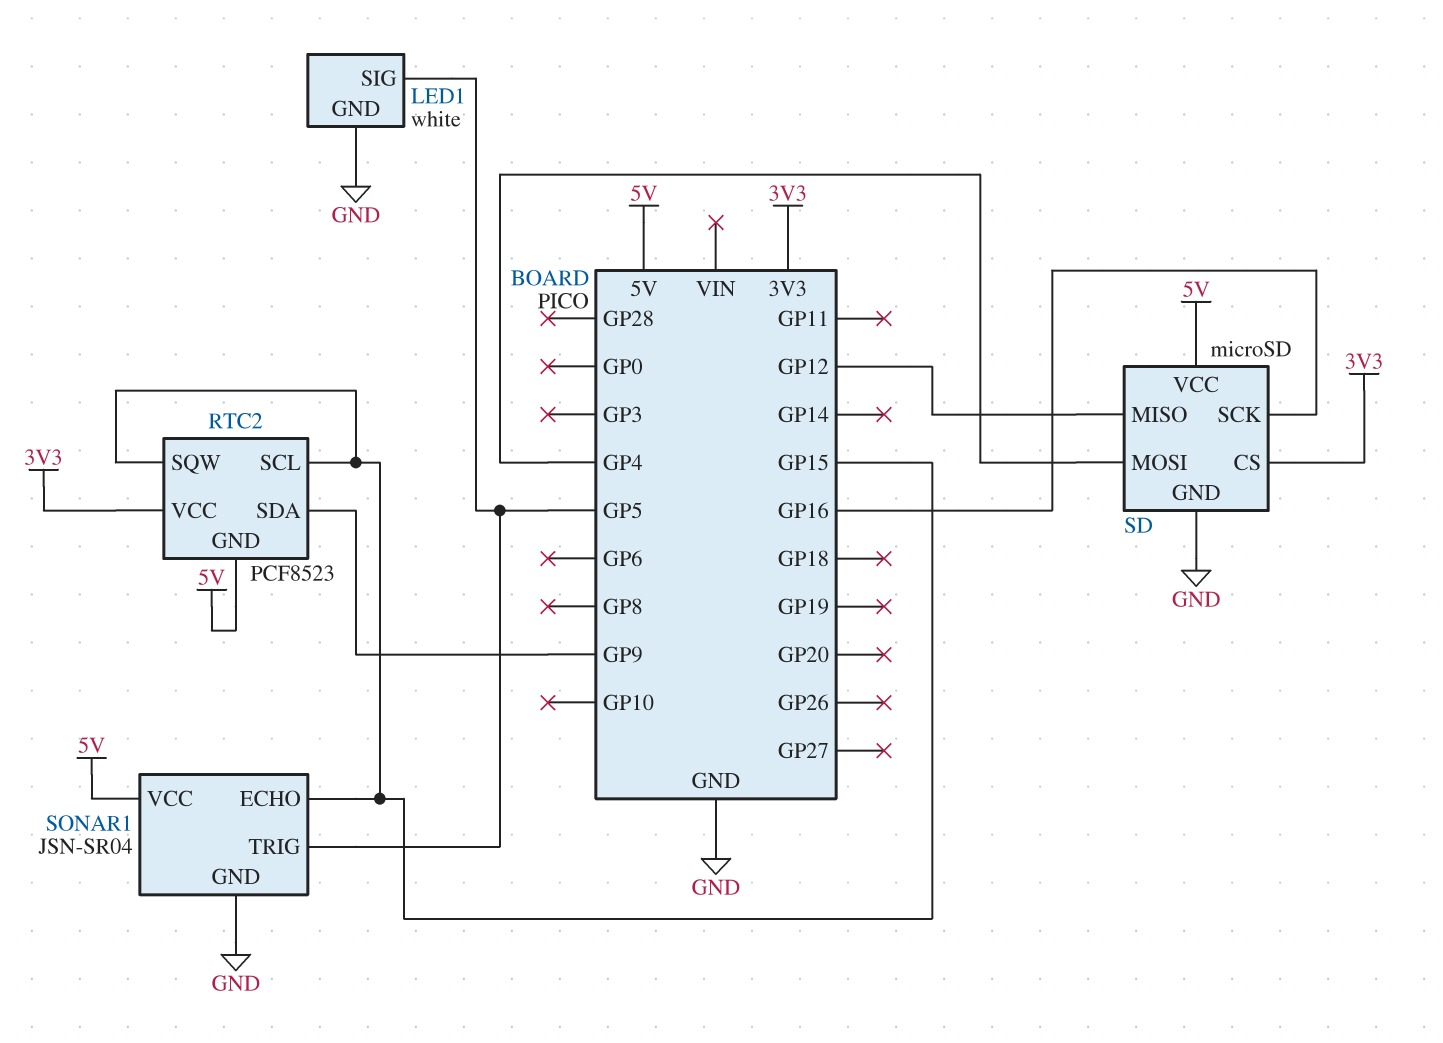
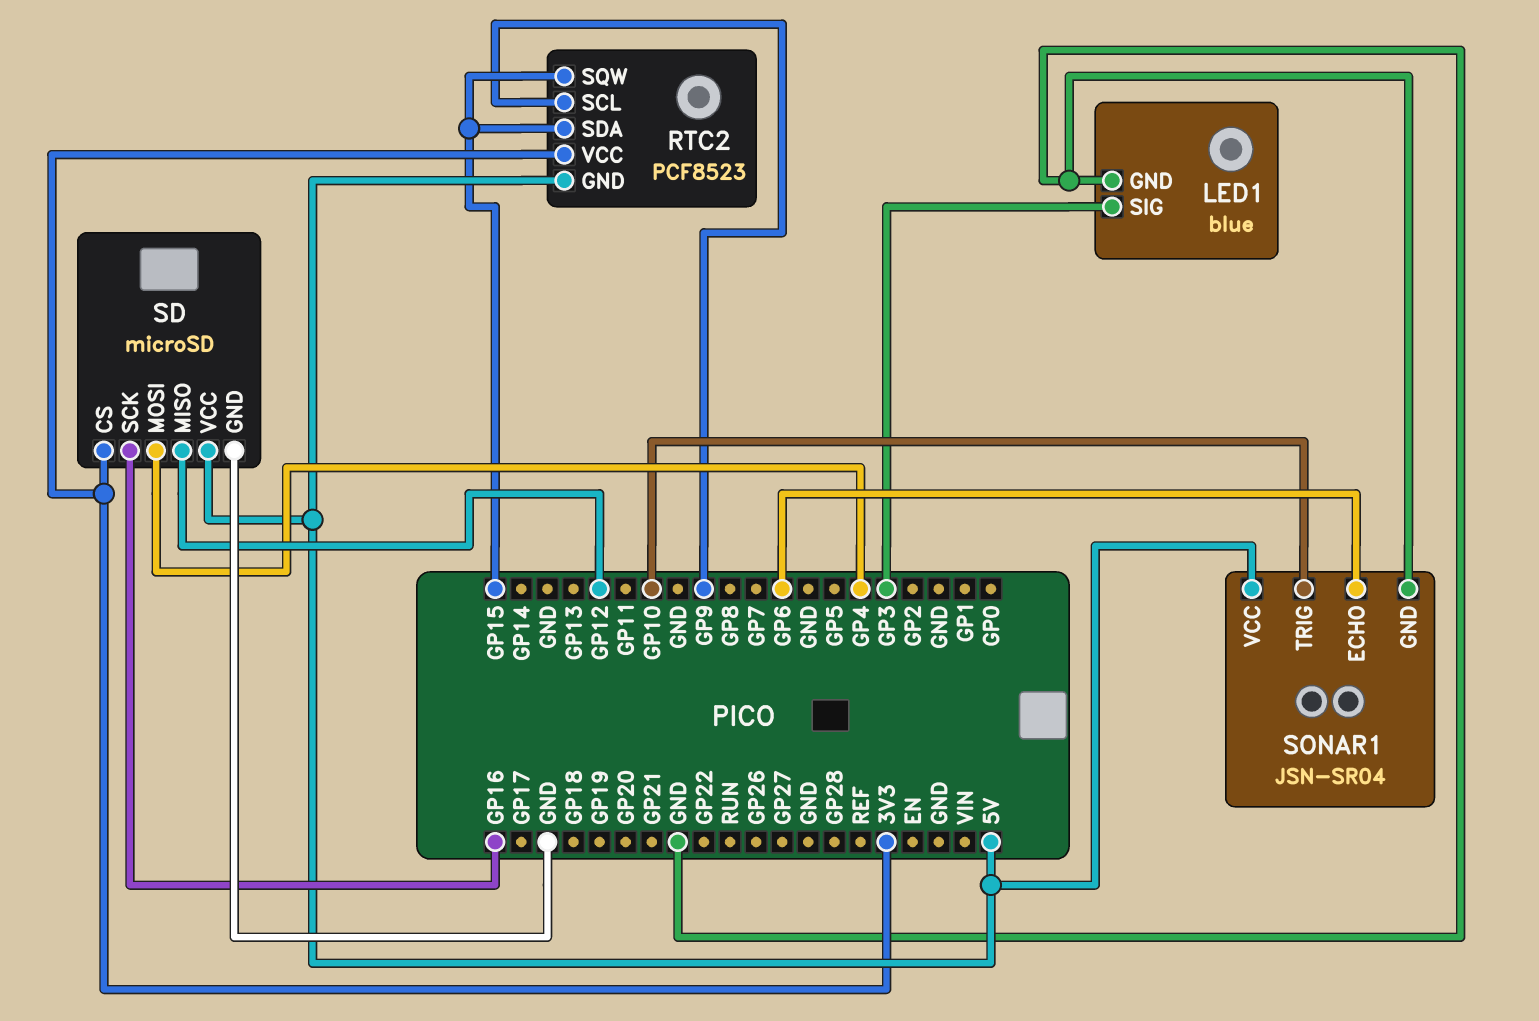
LED1: white -> blue
LED1 pin SIG: GP5 -> GP3
RTC2 pin SCL: GP15 -> GP9
RTC2 pin SDA: GP9 -> GP15
SONAR1 pin ECHO: GP15 -> GP6
SONAR1 pin TRIG: GP5 -> GP10

